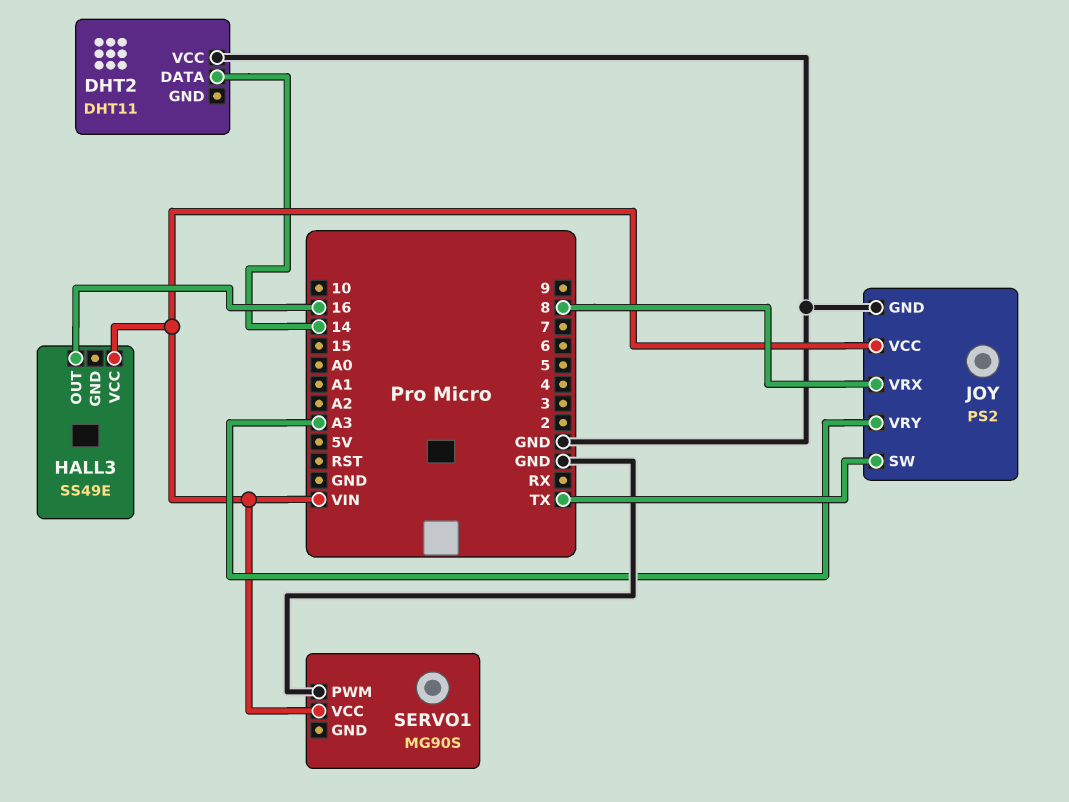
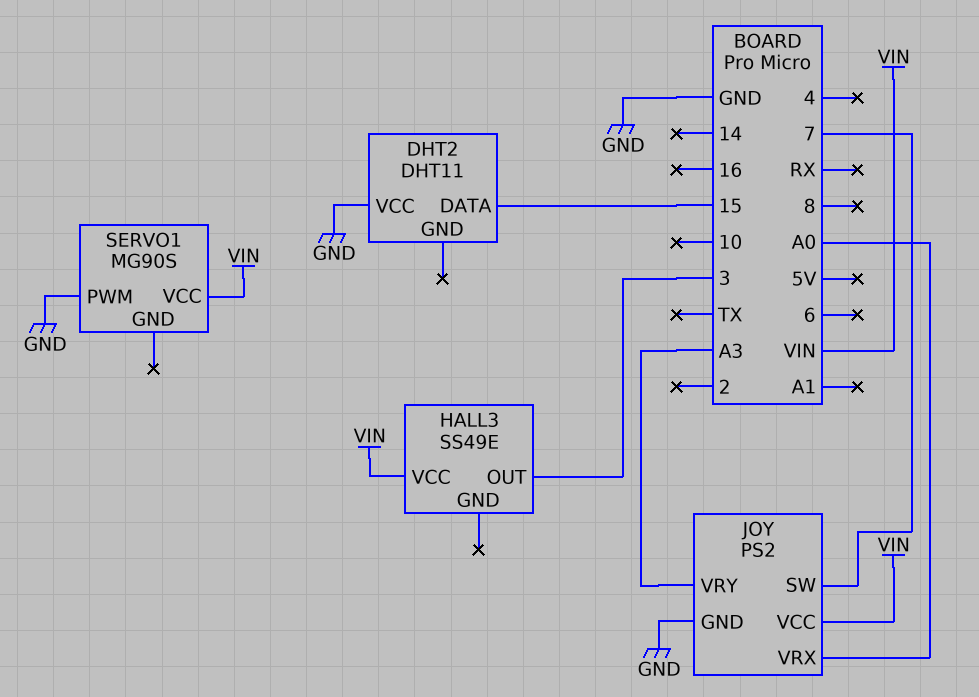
DHT2 pin DATA: 14 -> 15
HALL3 pin OUT: 16 -> 3
JOY pin SW: TX -> 7
JOY pin VRX: 8 -> A0

